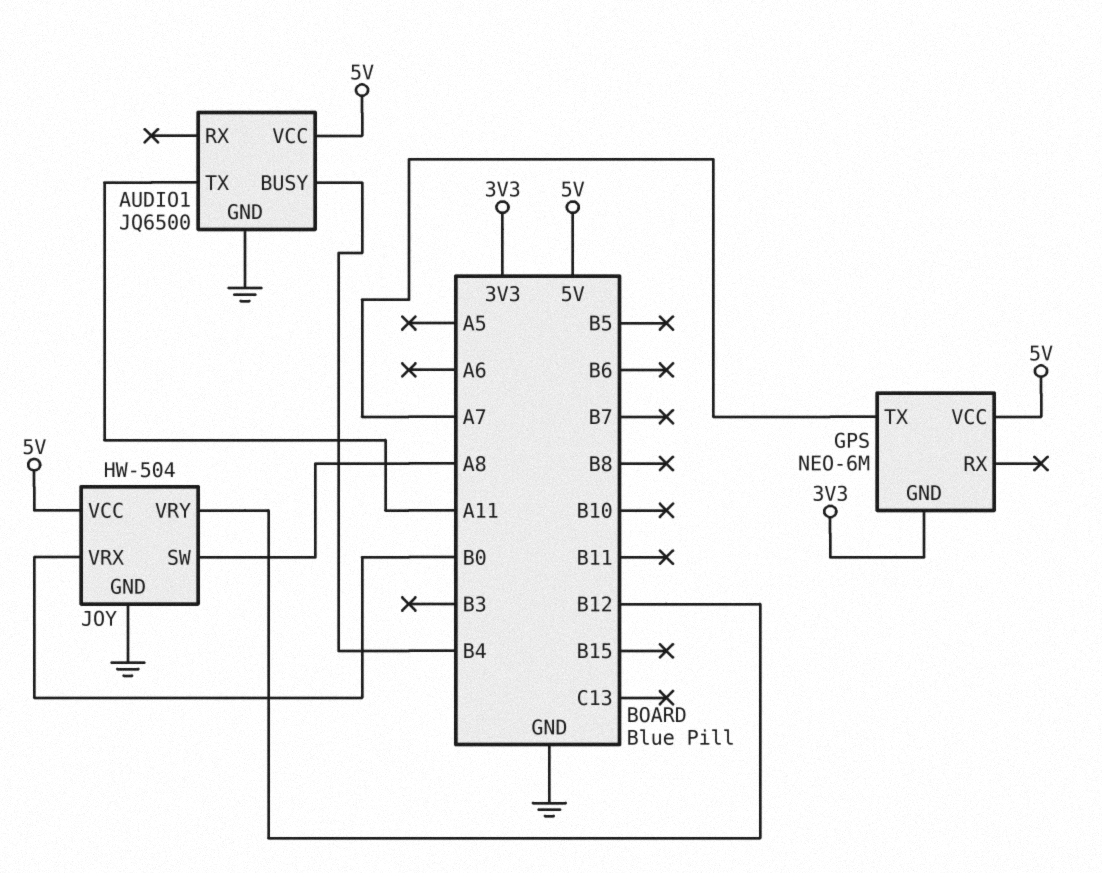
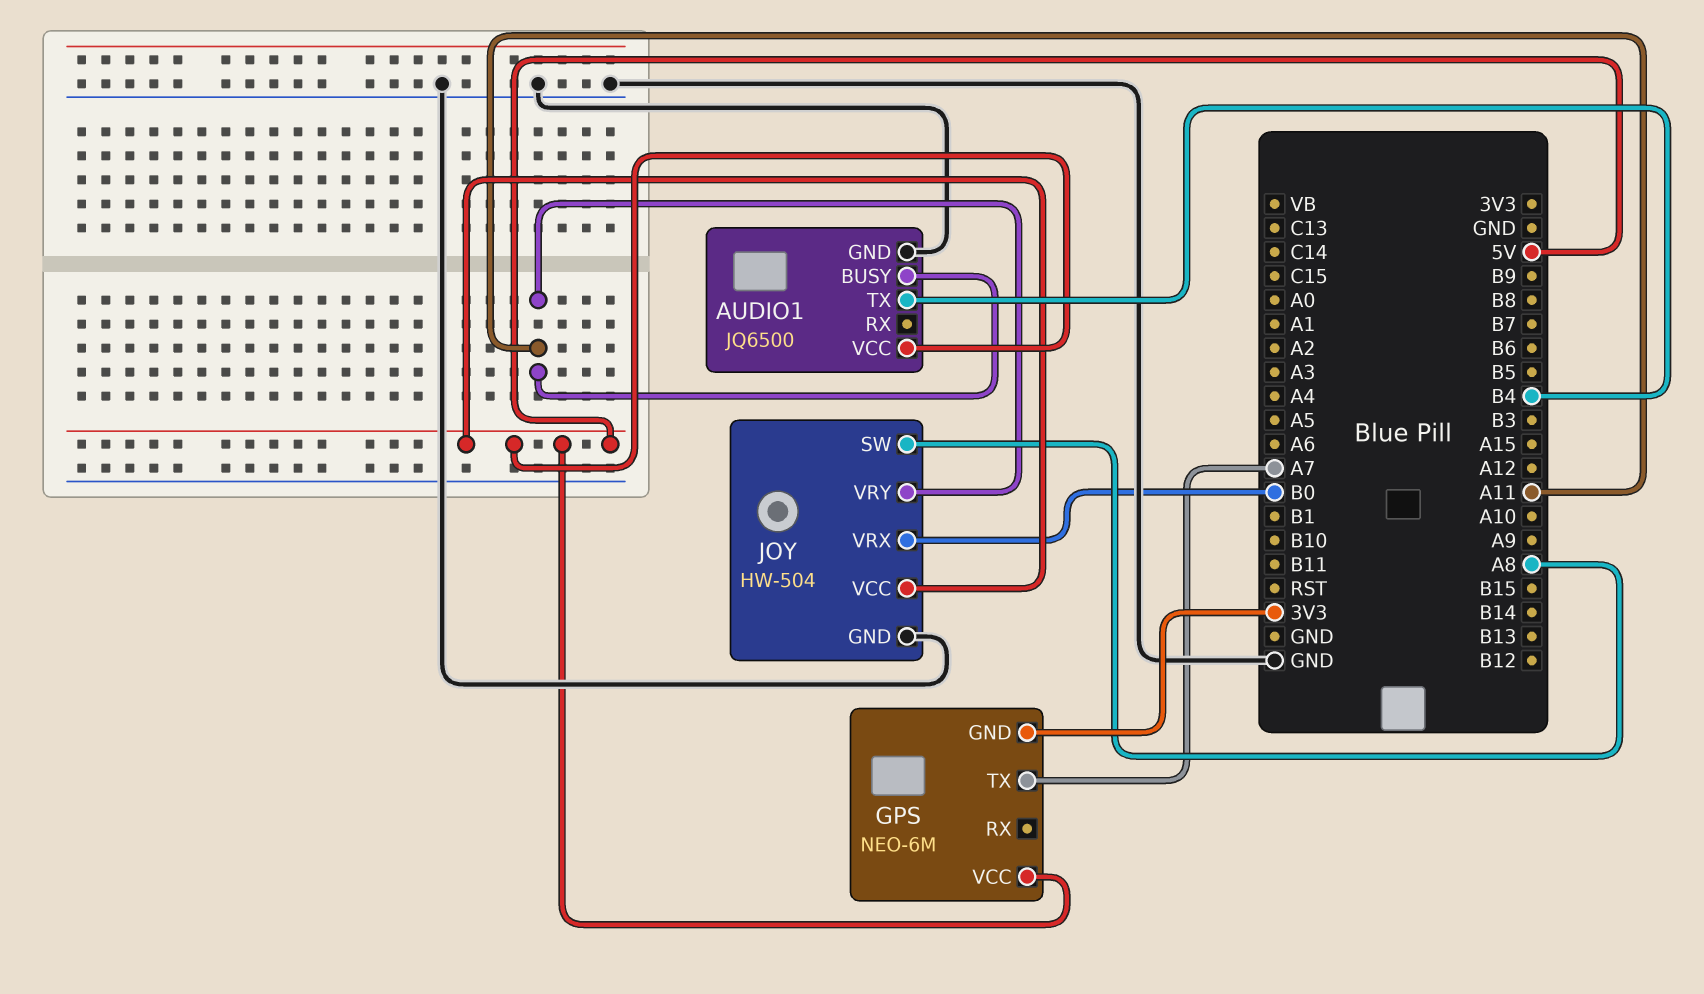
AUDIO1 pin BUSY: B4 -> A11
AUDIO1 pin TX: A11 -> B4
JOY pin VRY: B12 -> A11

